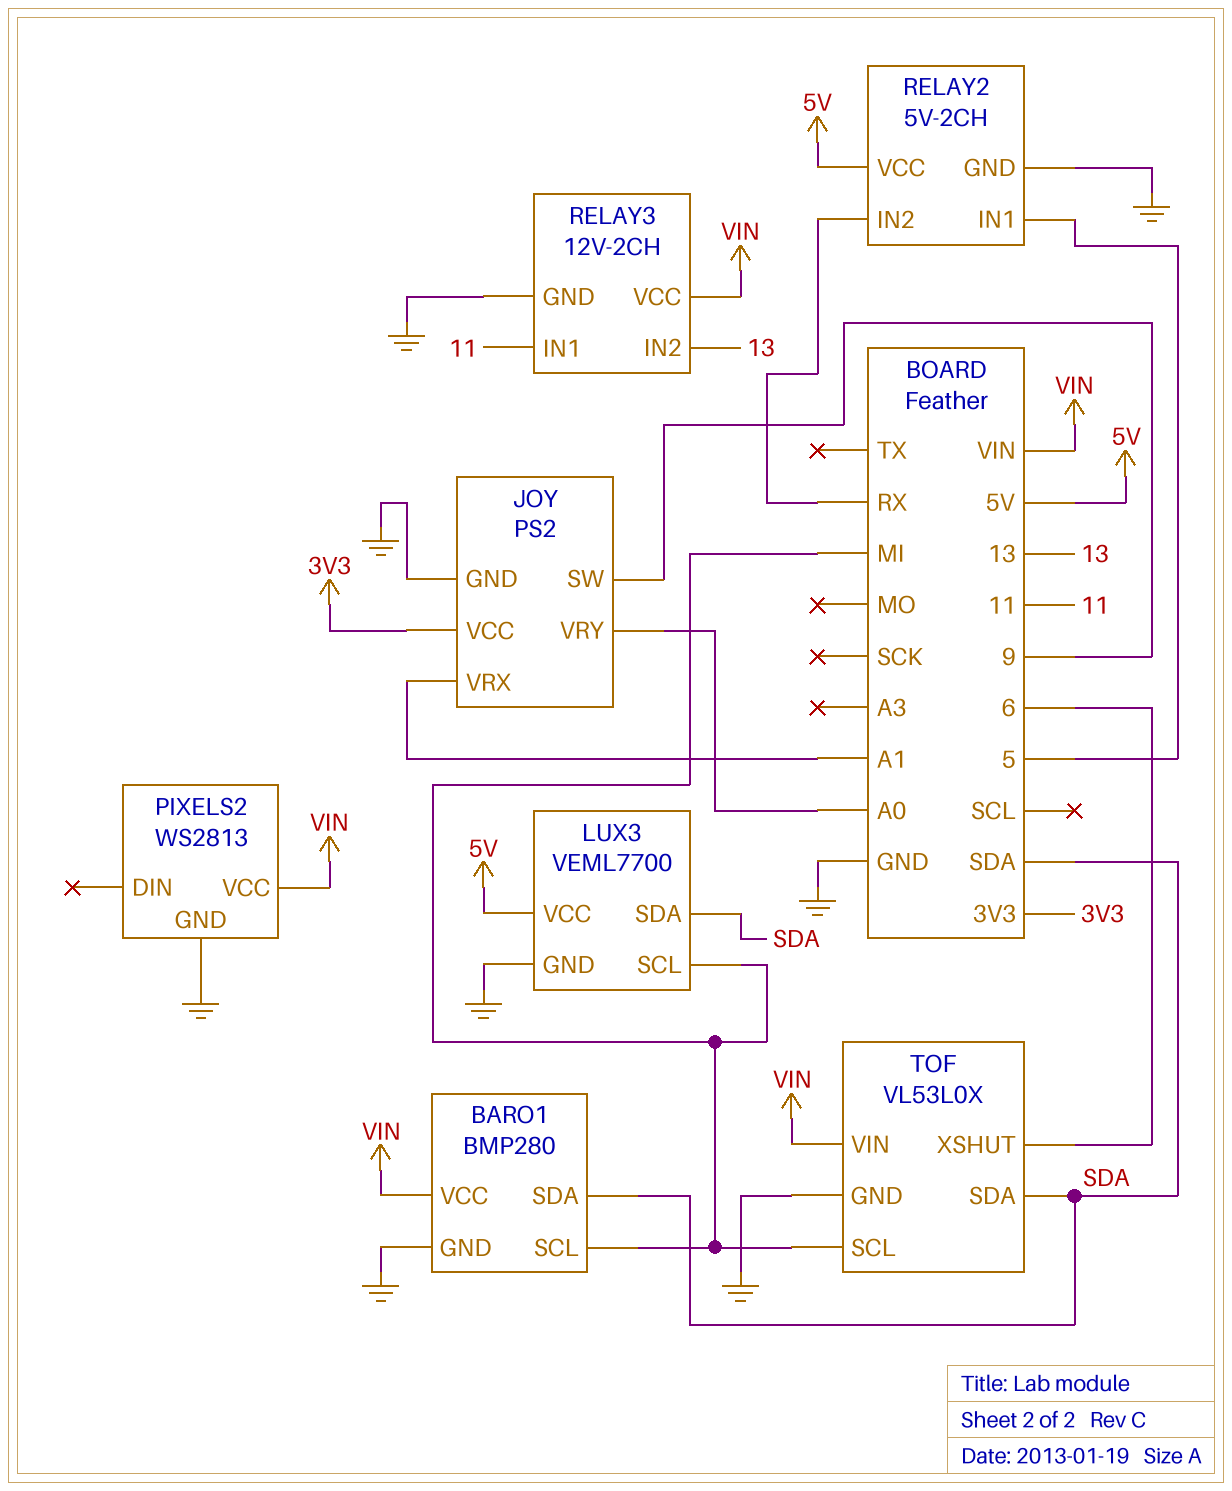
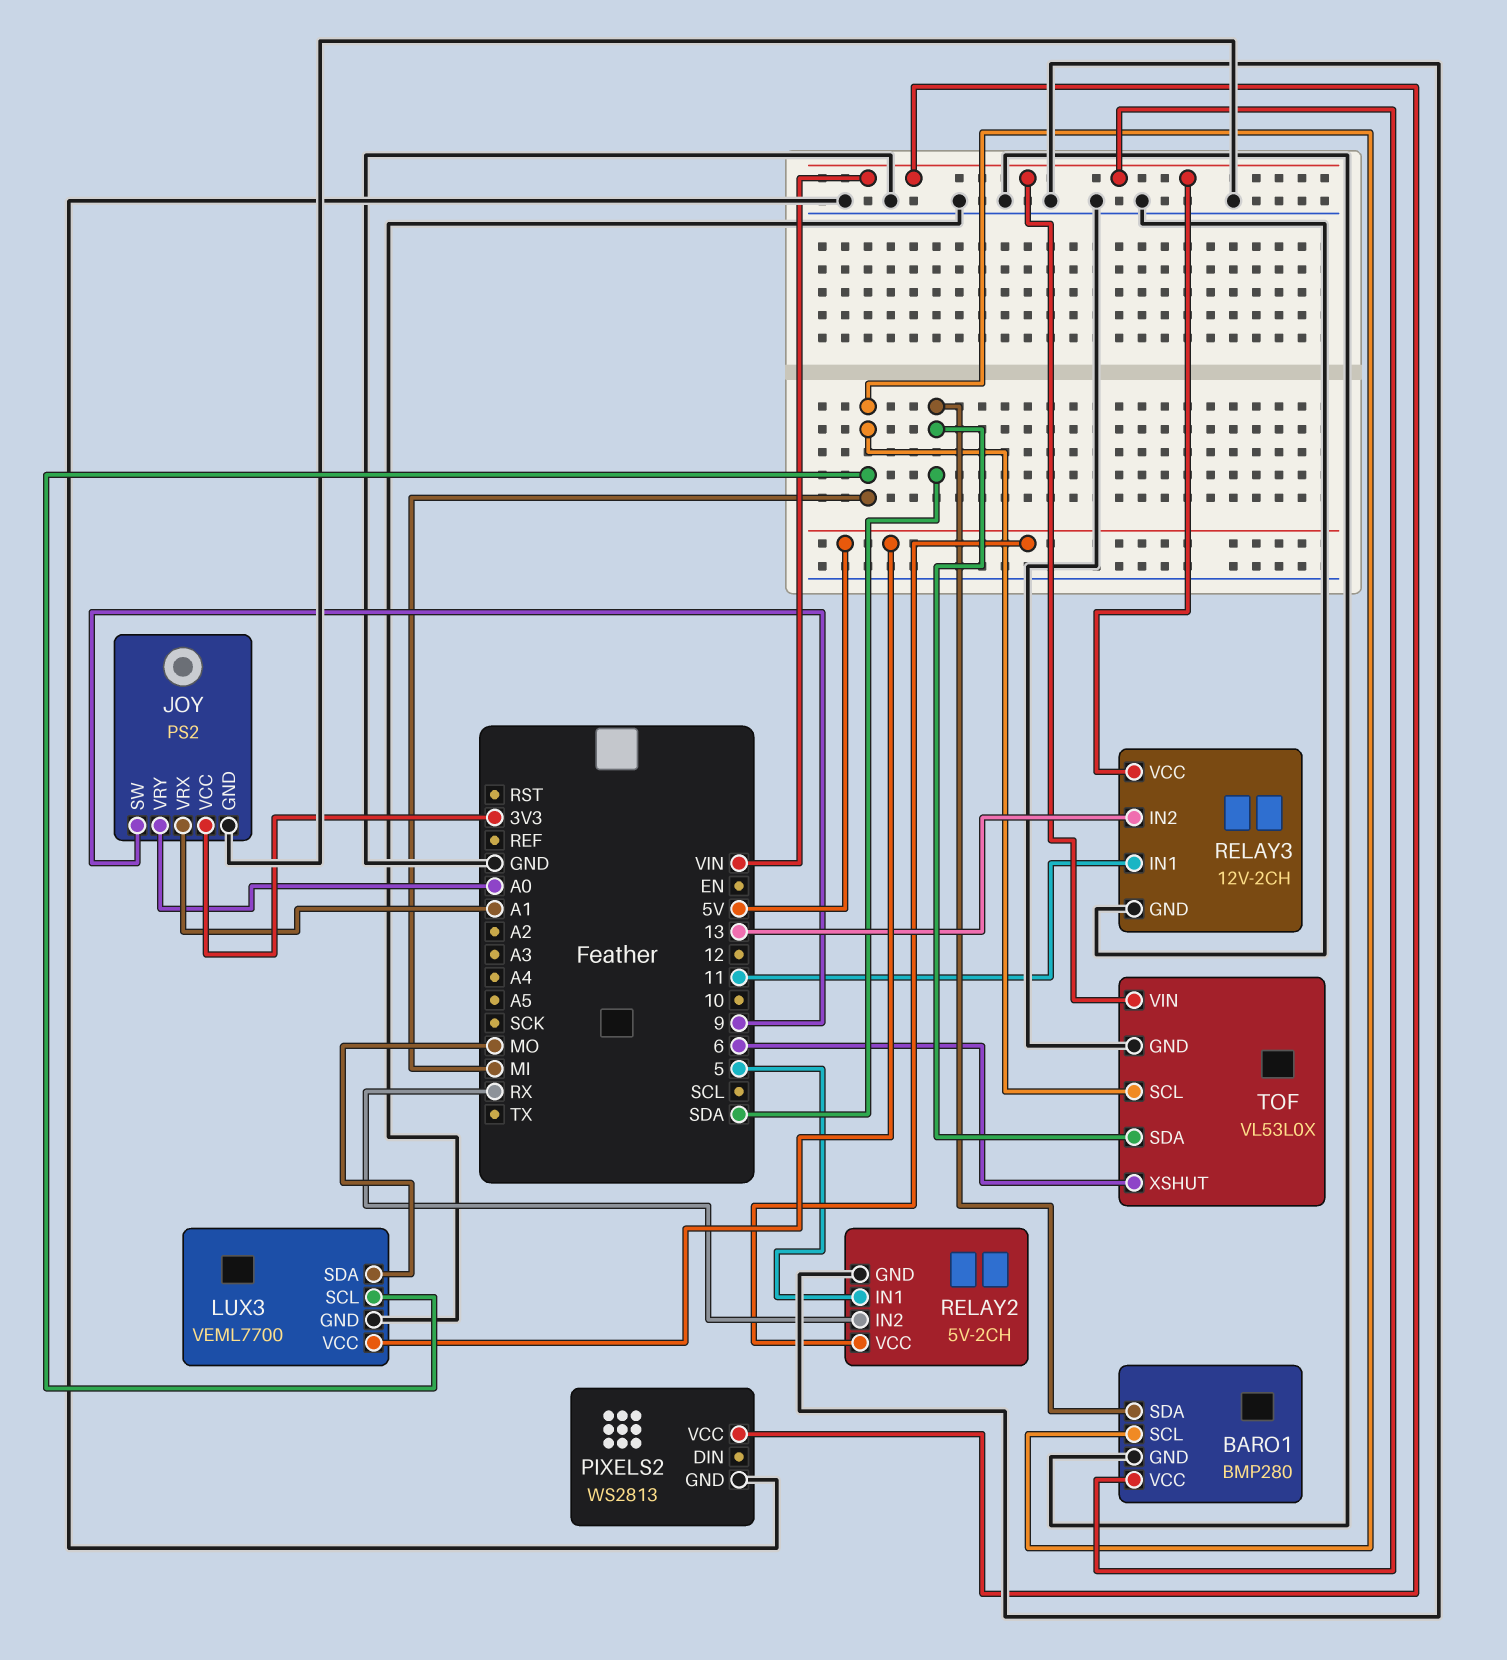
LUX3 pin SDA: SDA -> MO

